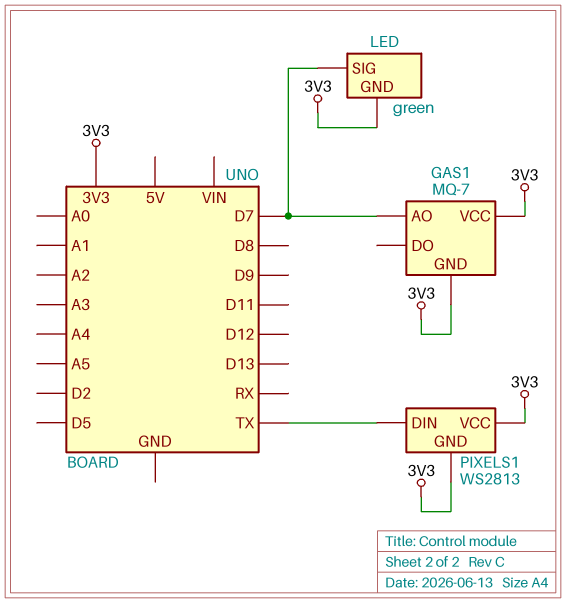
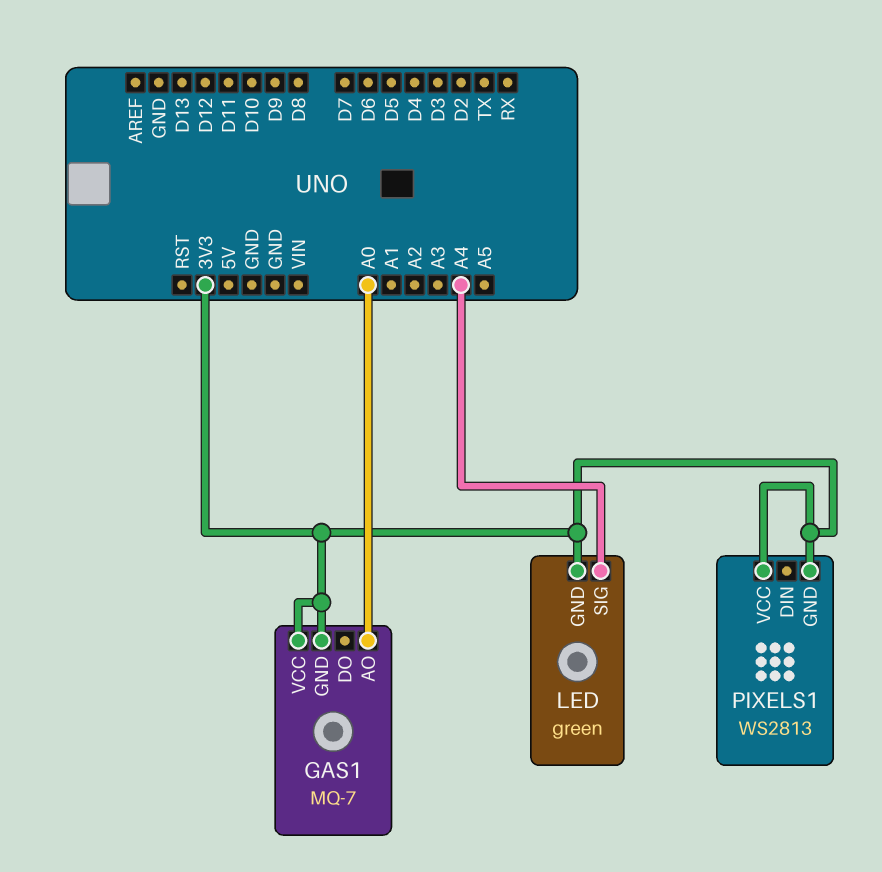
GAS1 pin AO: D7 -> A0
LED pin SIG: D7 -> A4
PIXELS1 pin DIN: TX -> none

